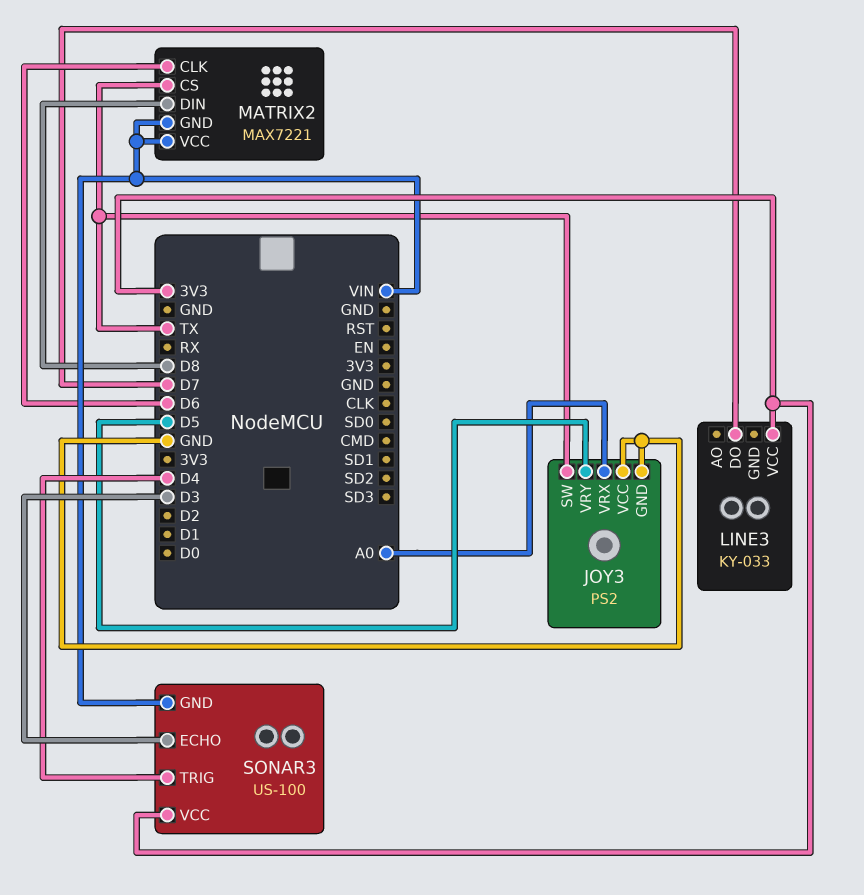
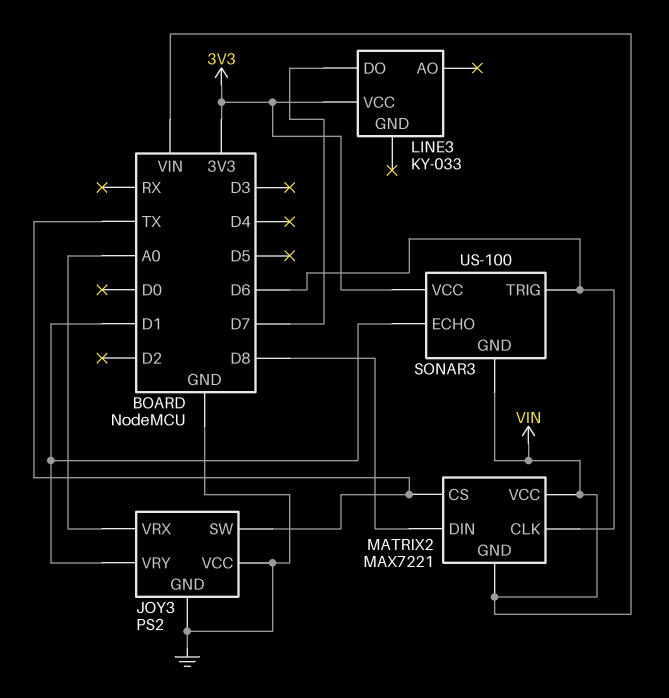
JOY3 pin VRY: D5 -> D1
SONAR3 pin ECHO: D3 -> D1
SONAR3 pin TRIG: D4 -> D6

